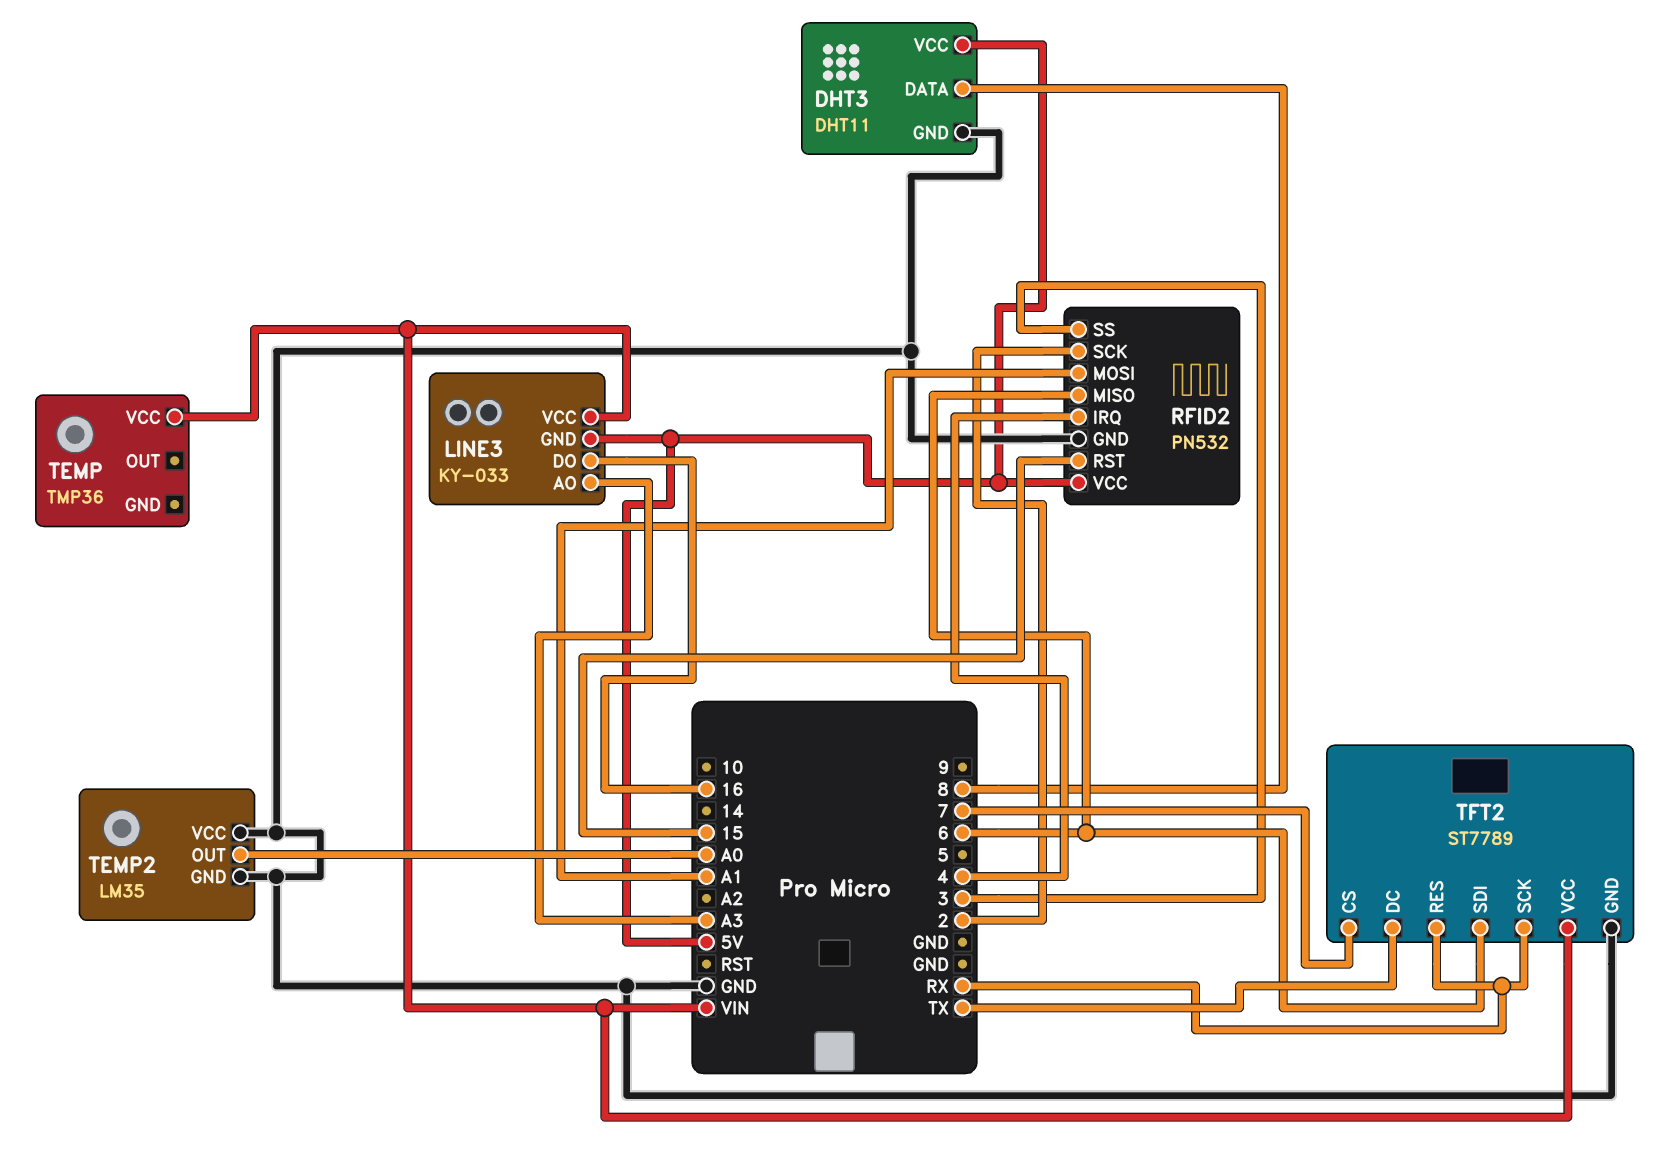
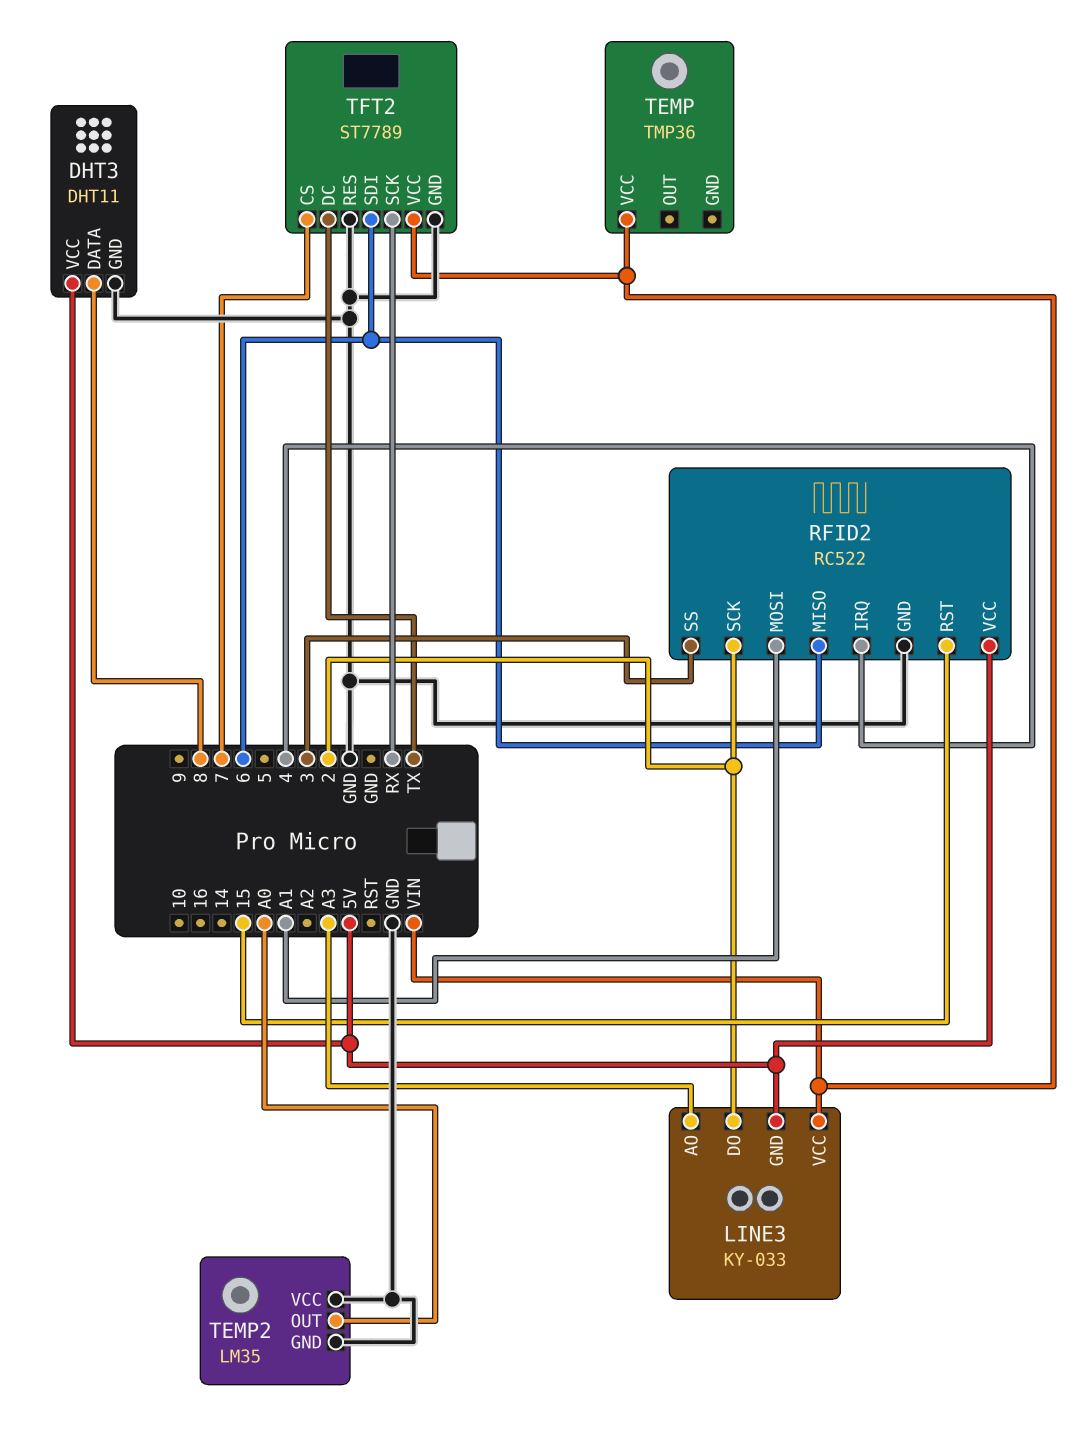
LINE3 pin DO: 16 -> 2
RFID2: PN532 -> RC522
TFT2 pin RES: RX -> GND

